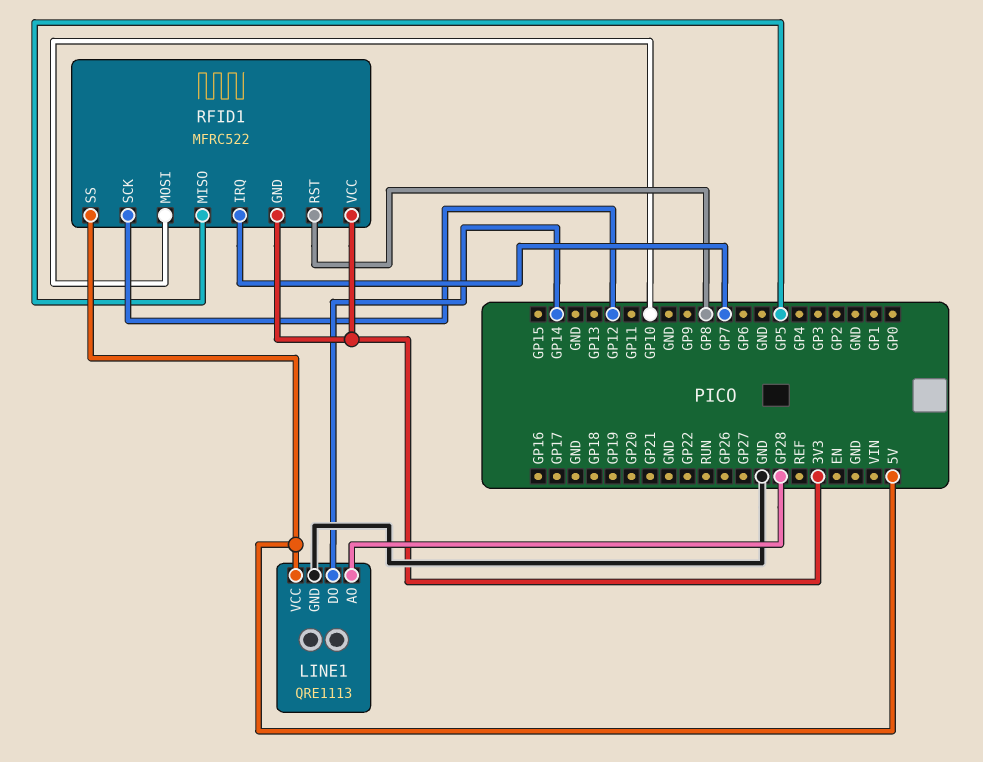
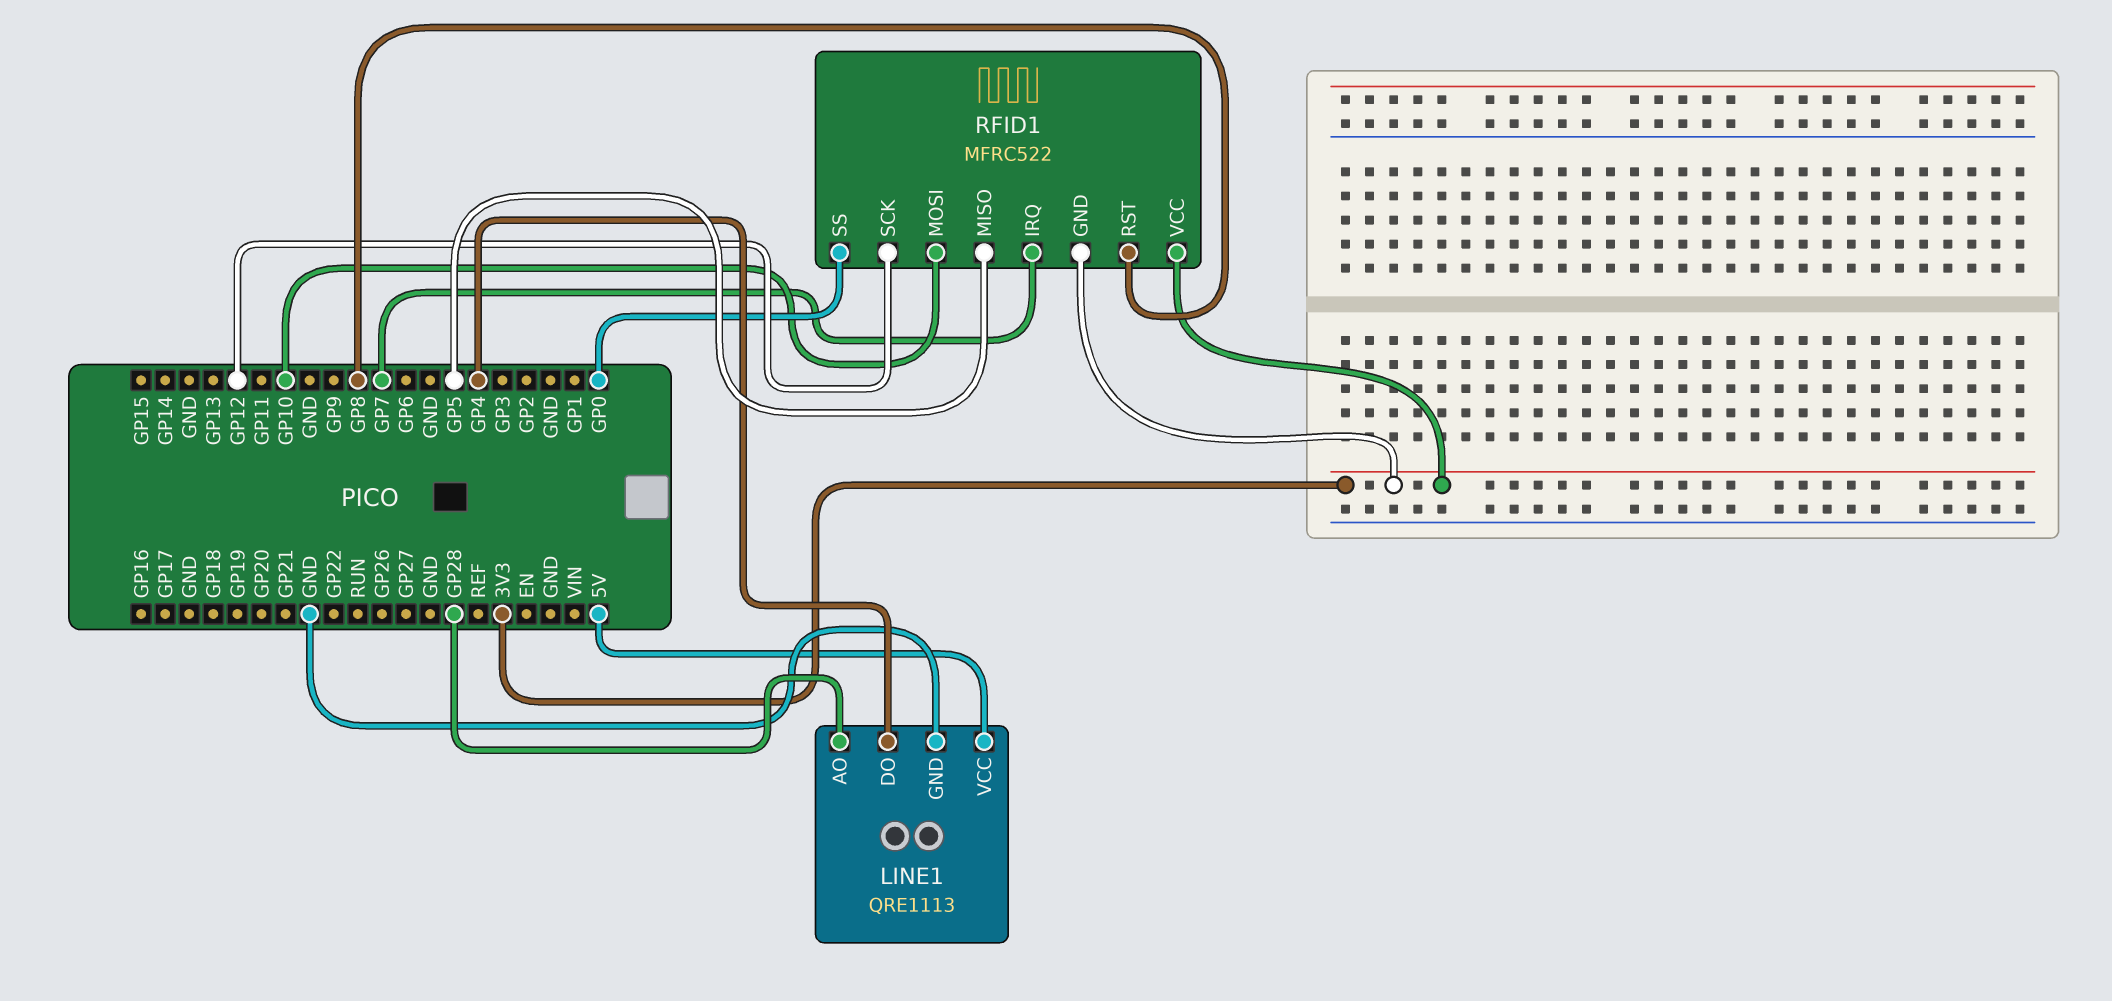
LINE1 pin DO: GP14 -> GP4
RFID1 pin SS: 5V -> GP0

